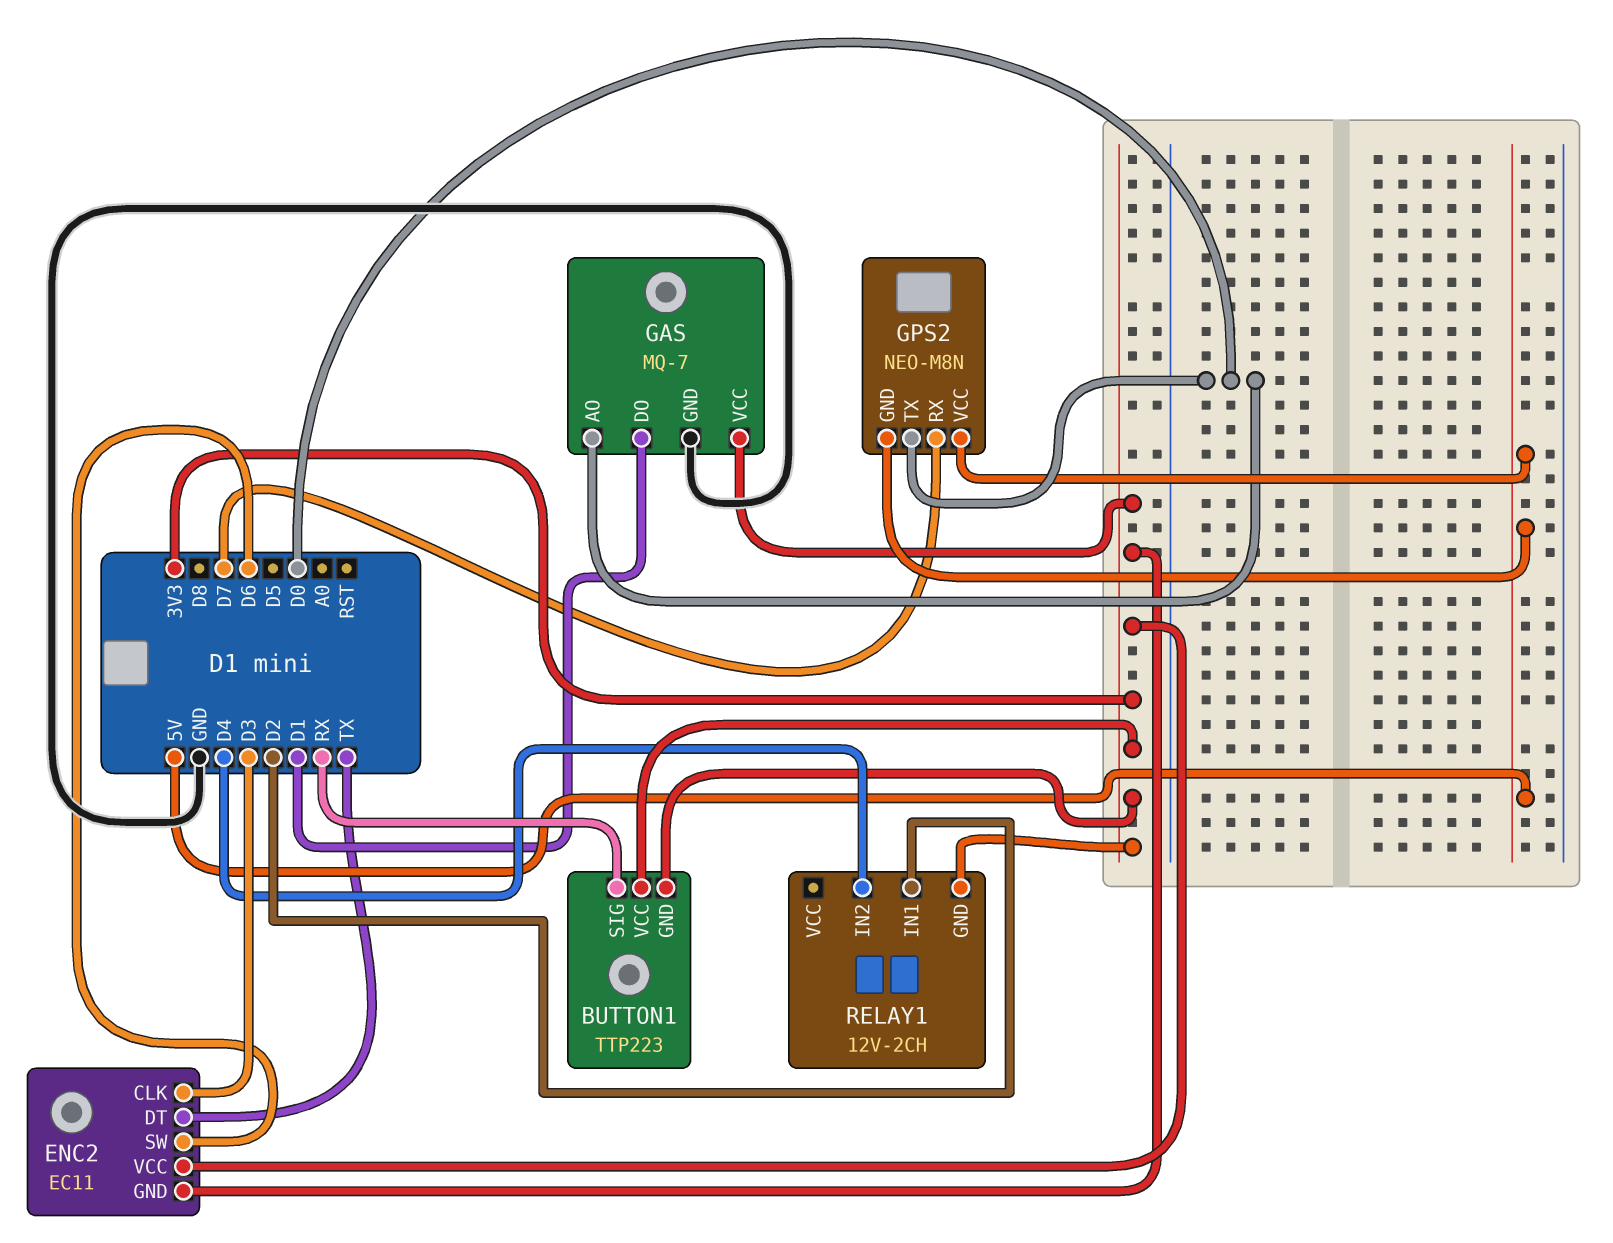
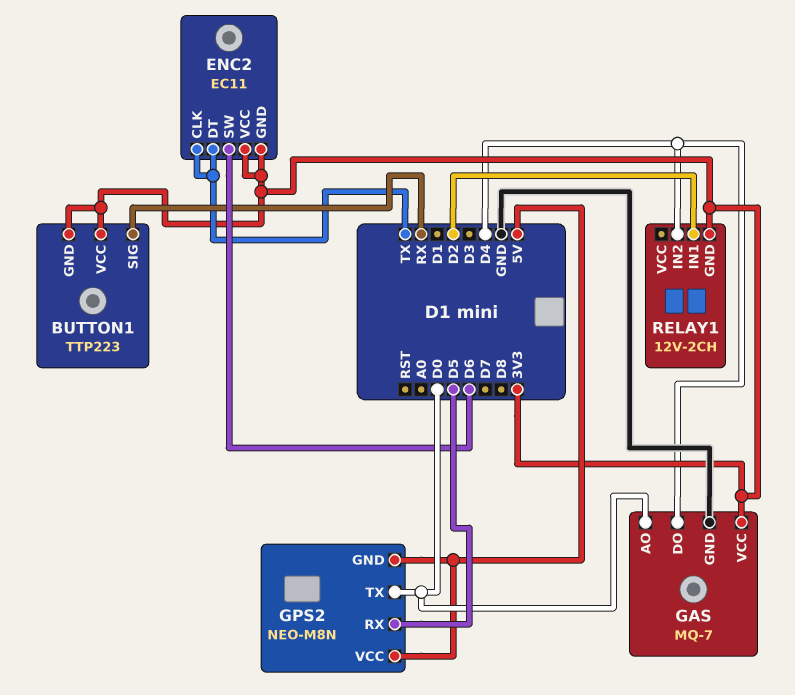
ENC2 pin CLK: D3 -> TX
GAS pin DO: D1 -> D4
GPS2 pin RX: D7 -> D5

